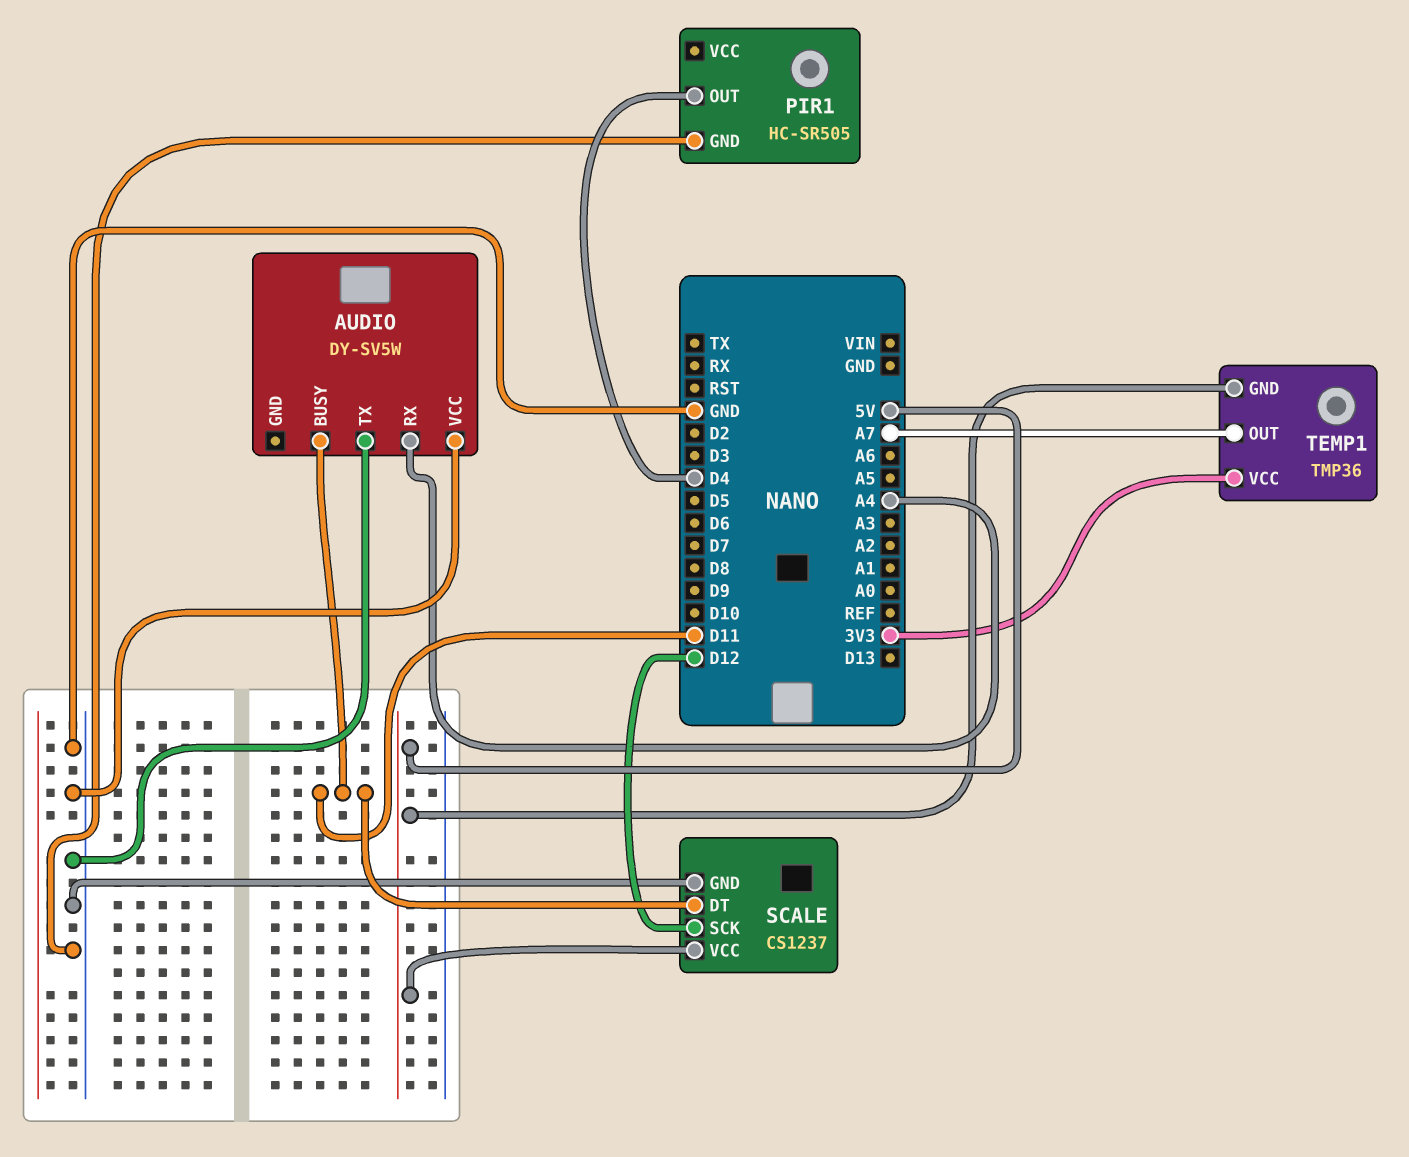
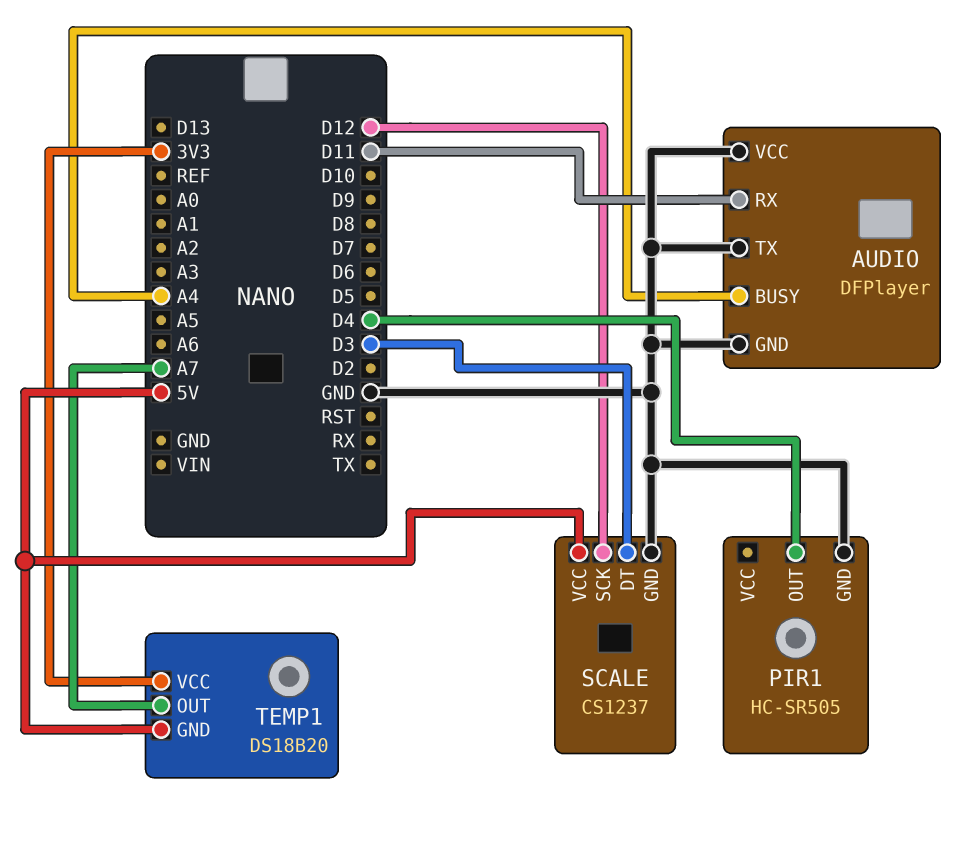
AUDIO: DY-SV5W -> DFPlayer
AUDIO pin BUSY: D11 -> A4
AUDIO pin GND: none -> GND
AUDIO pin RX: A4 -> D11
SCALE pin DT: D11 -> D3
TEMP1: TMP36 -> DS18B20

